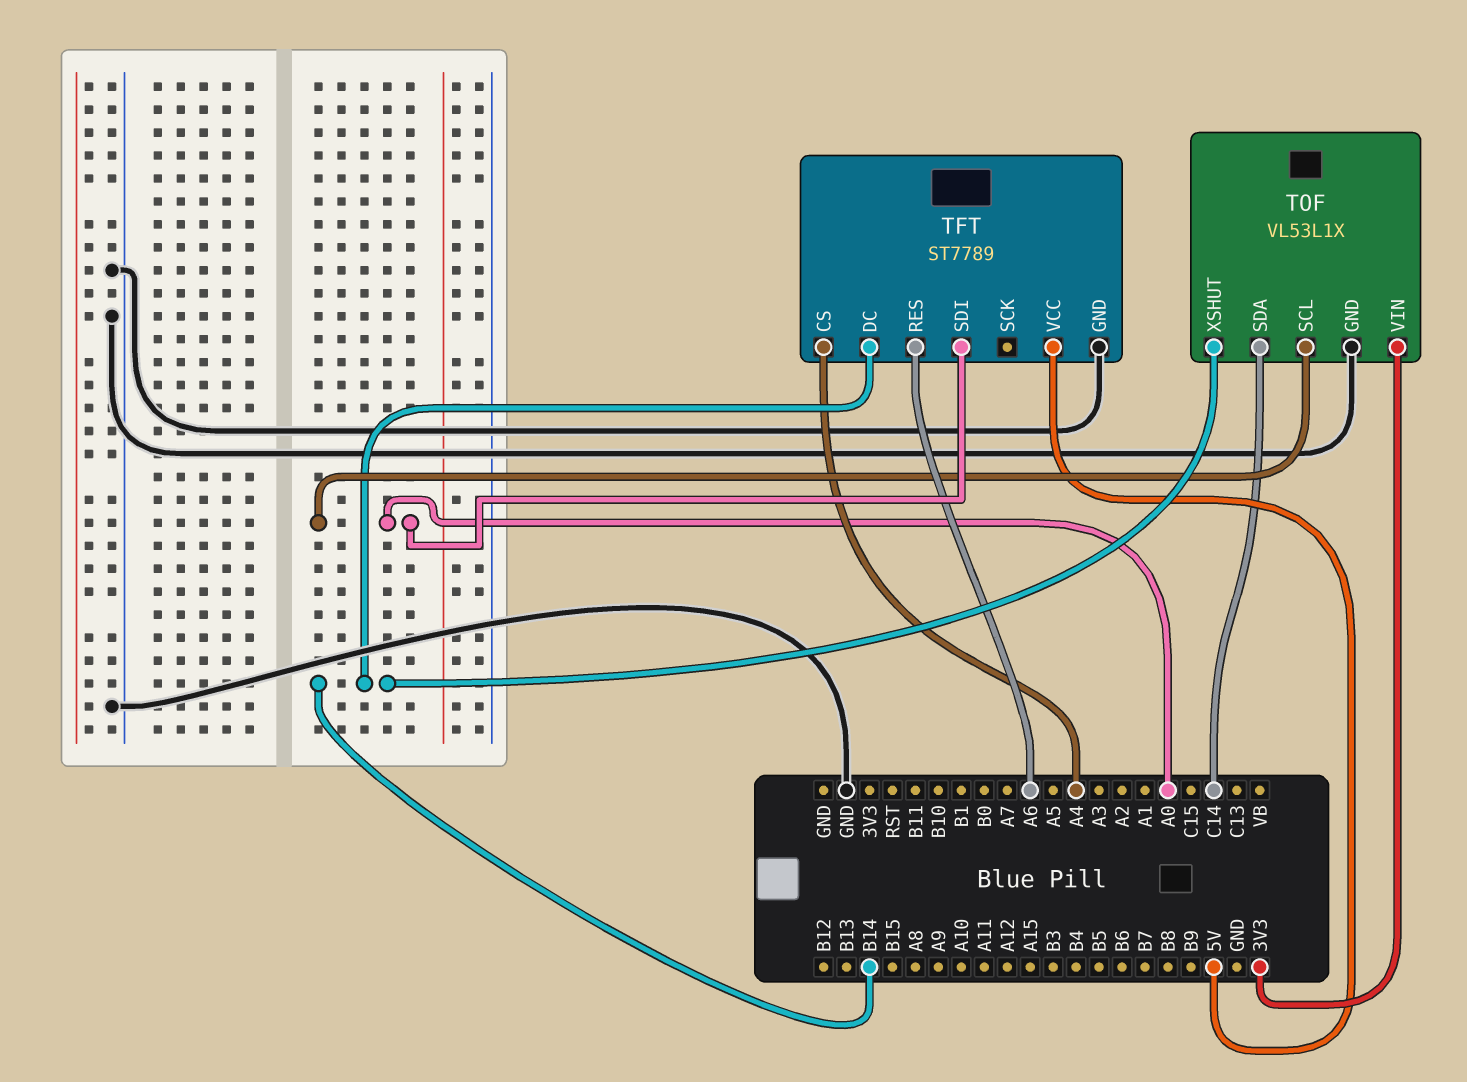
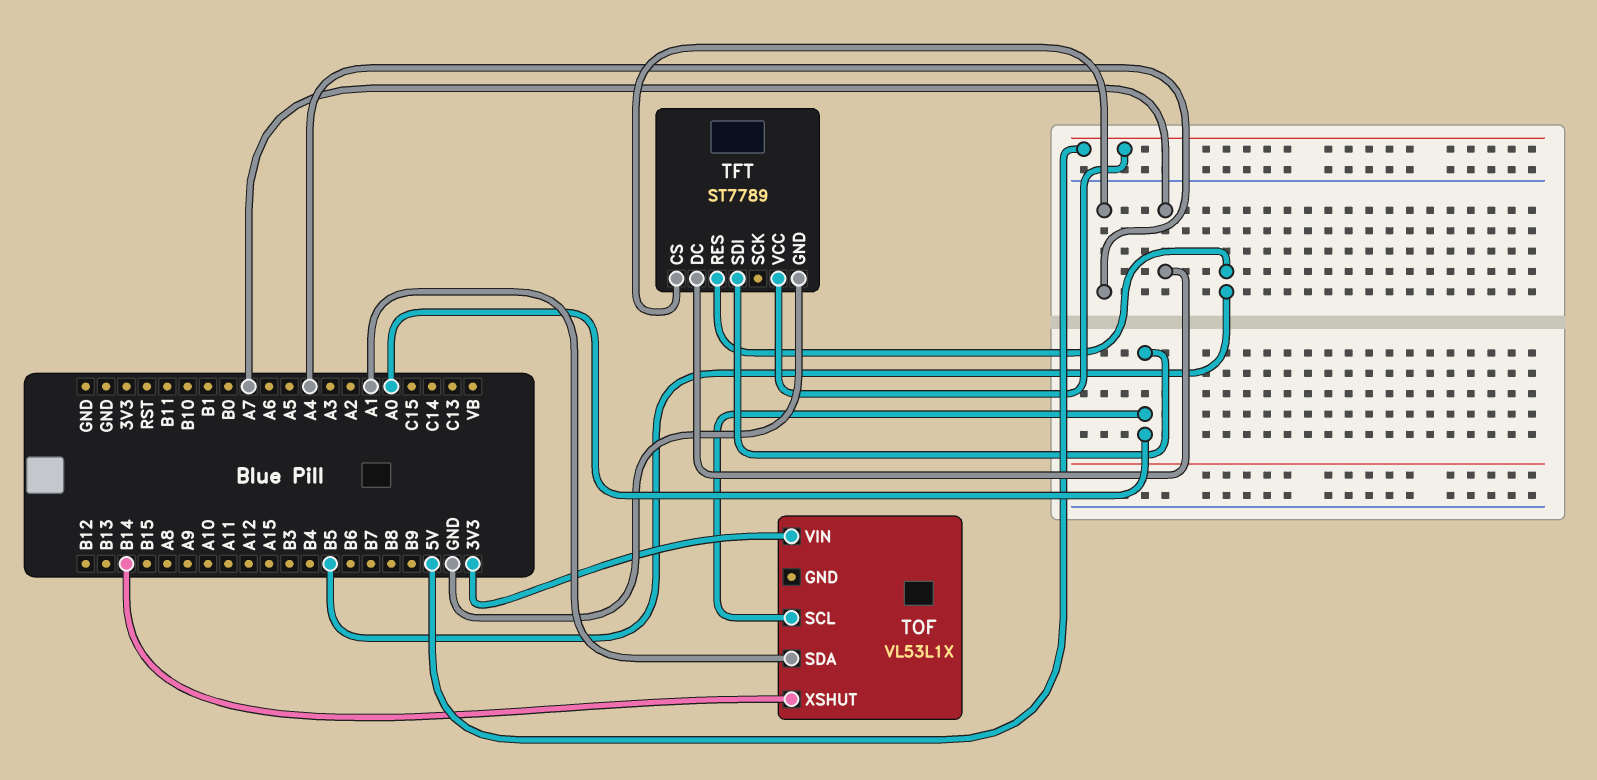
TFT pin DC: B14 -> A7
TFT pin RES: A6 -> B5
TOF pin GND: GND -> none
TOF pin SDA: C14 -> A1

